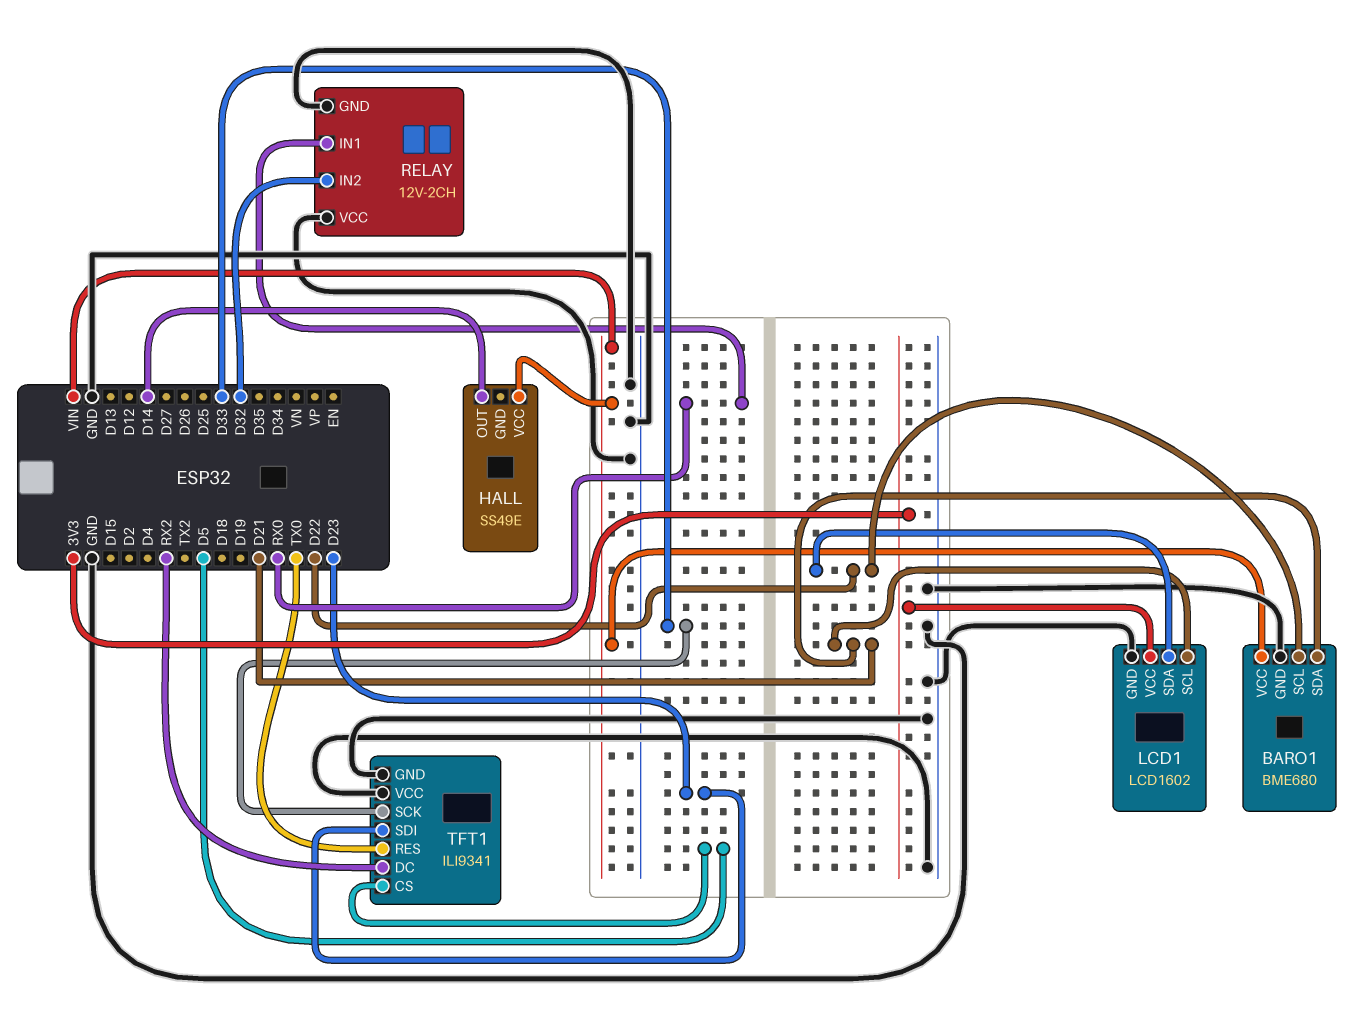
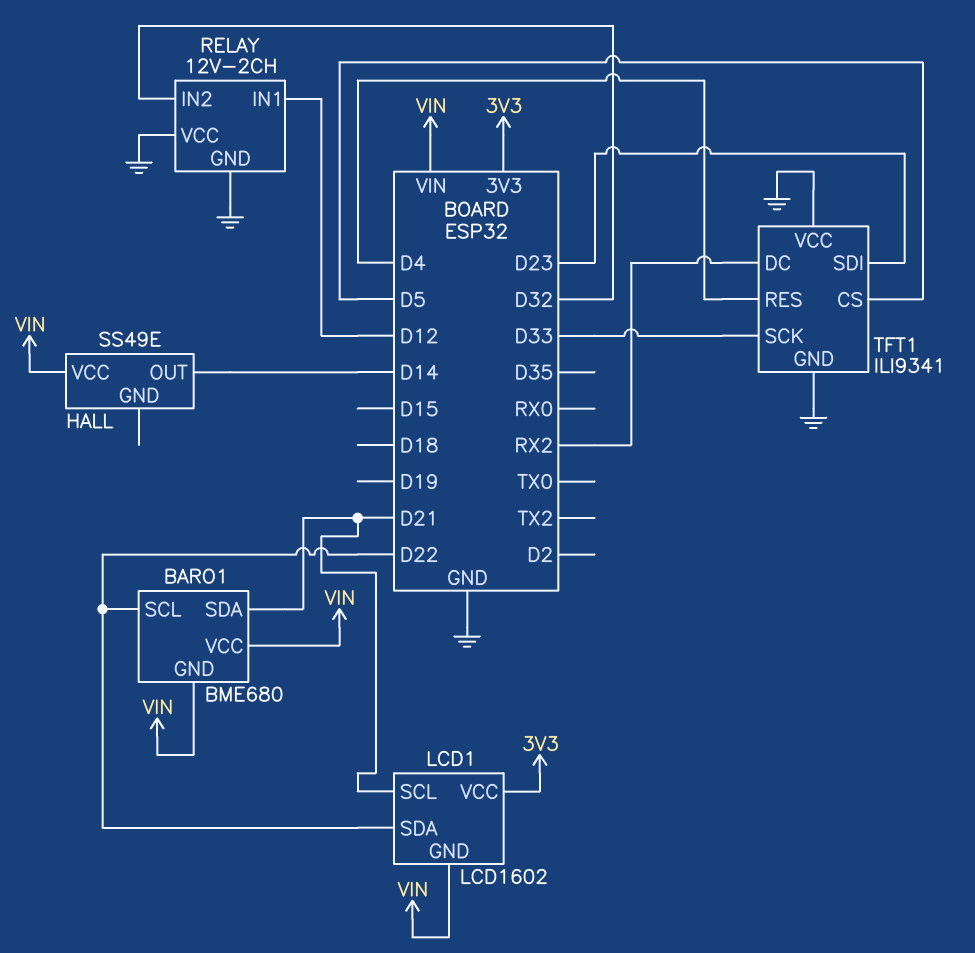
BARO1 pin GND: GND -> VIN
LCD1 pin GND: GND -> VIN
RELAY pin IN1: RX0 -> D12
TFT1 pin RES: TX0 -> D4

